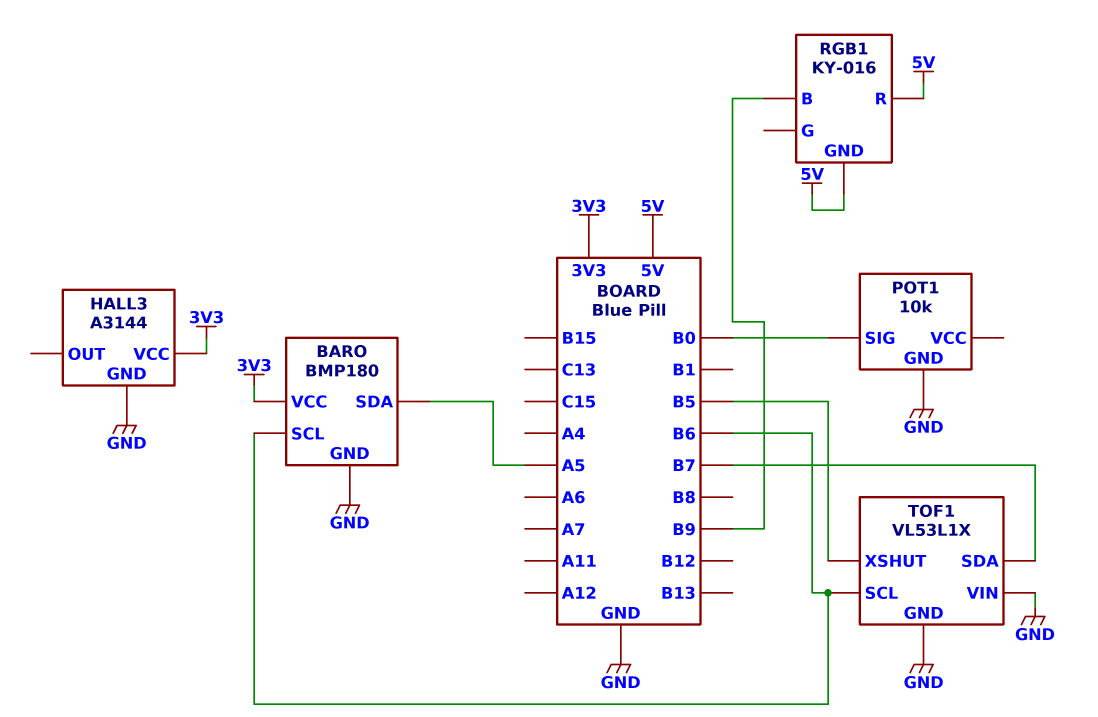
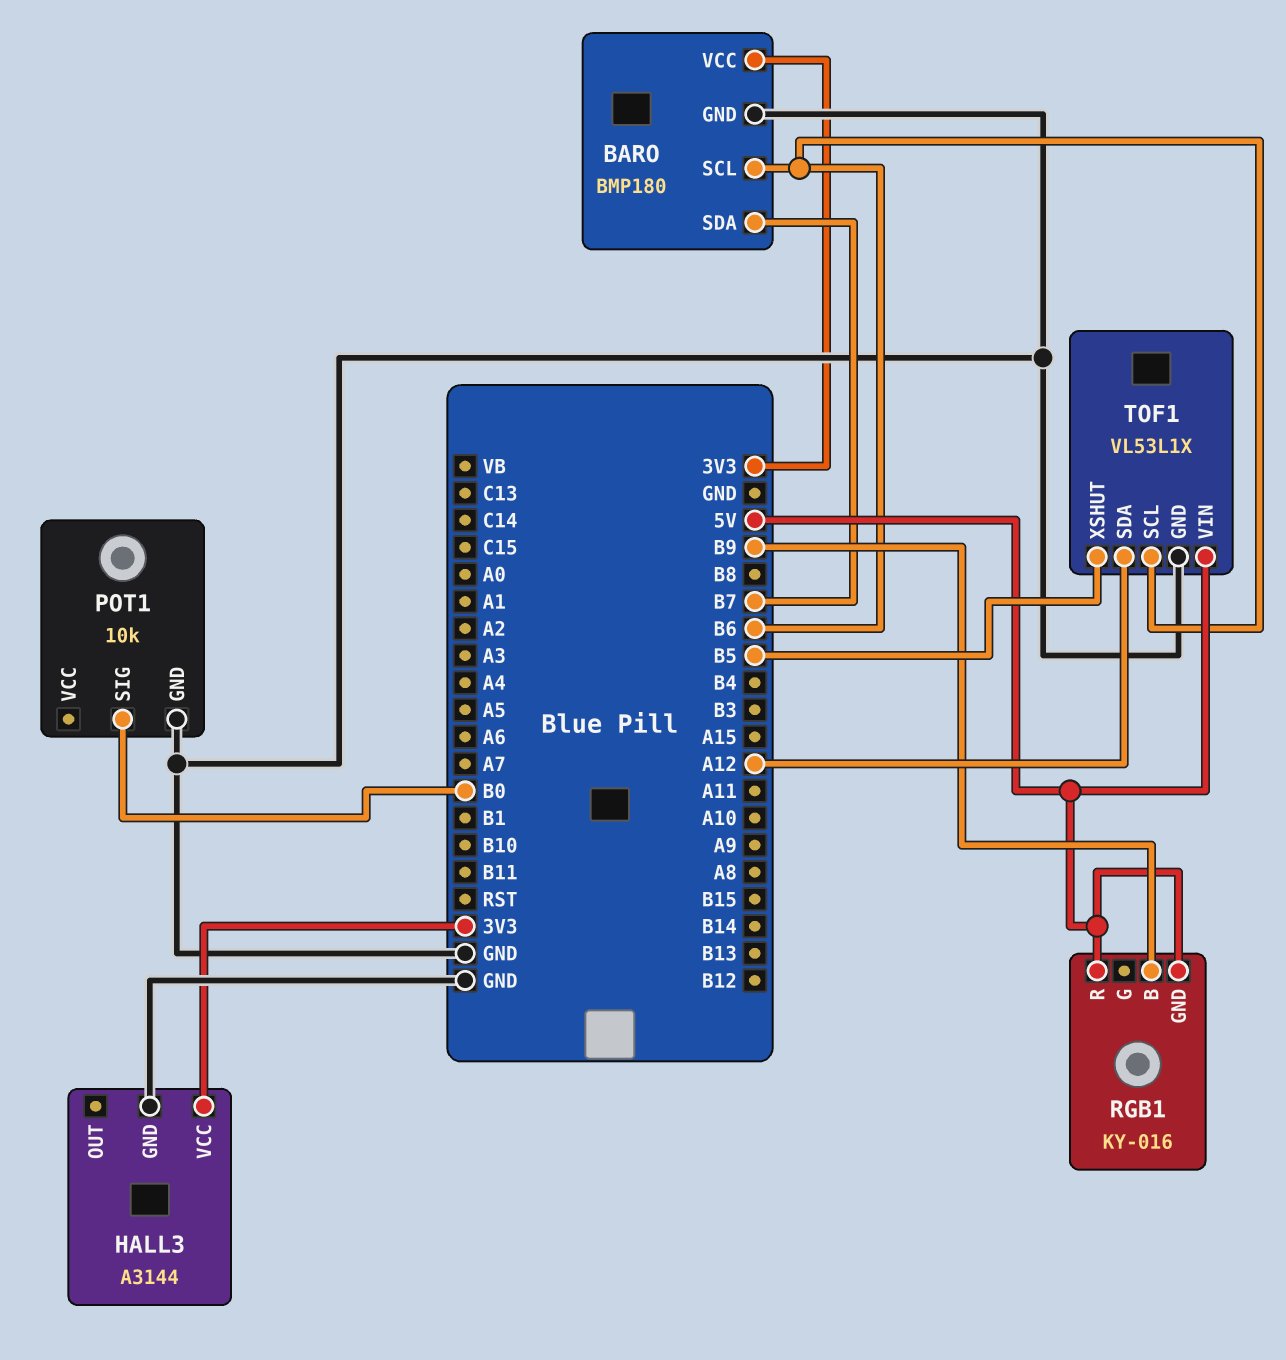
BARO pin SDA: A5 -> B7
TOF1 pin SDA: B7 -> A12
TOF1 pin VIN: GND -> 5V

